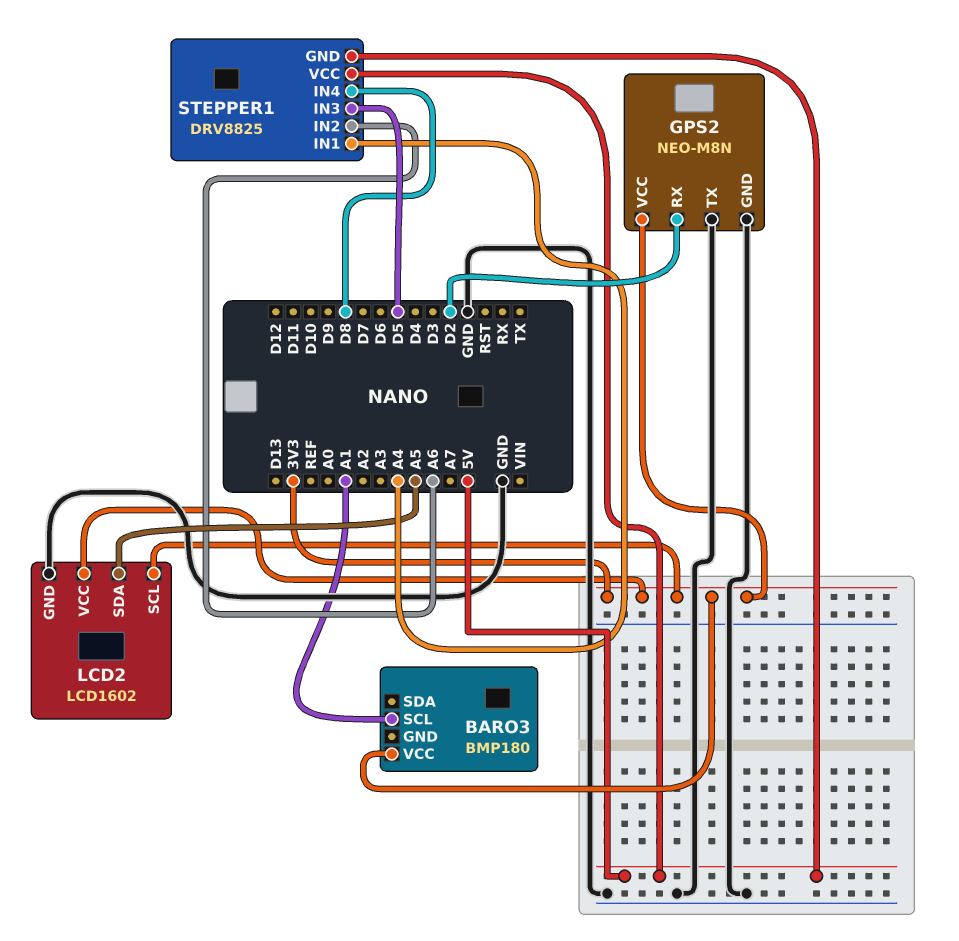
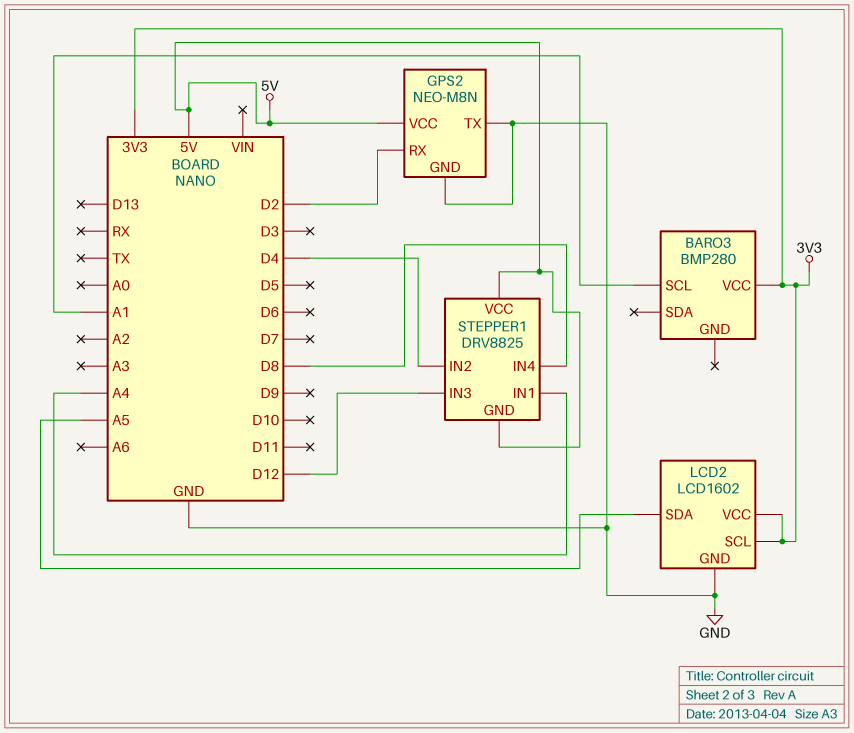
BARO3: BMP180 -> BMP280
GPS2 pin VCC: 3V3 -> 5V
STEPPER1 pin IN2: A6 -> D4
STEPPER1 pin IN3: D5 -> D12

